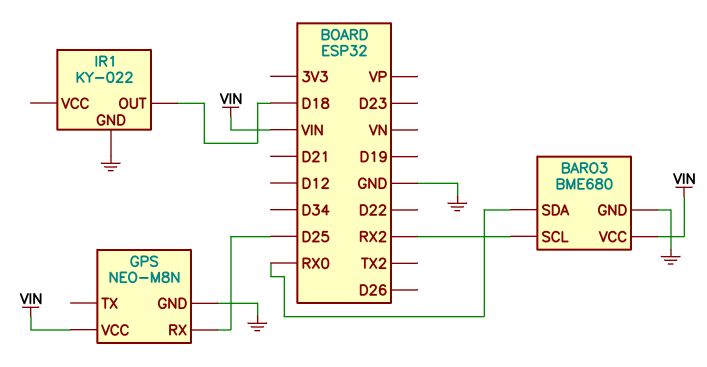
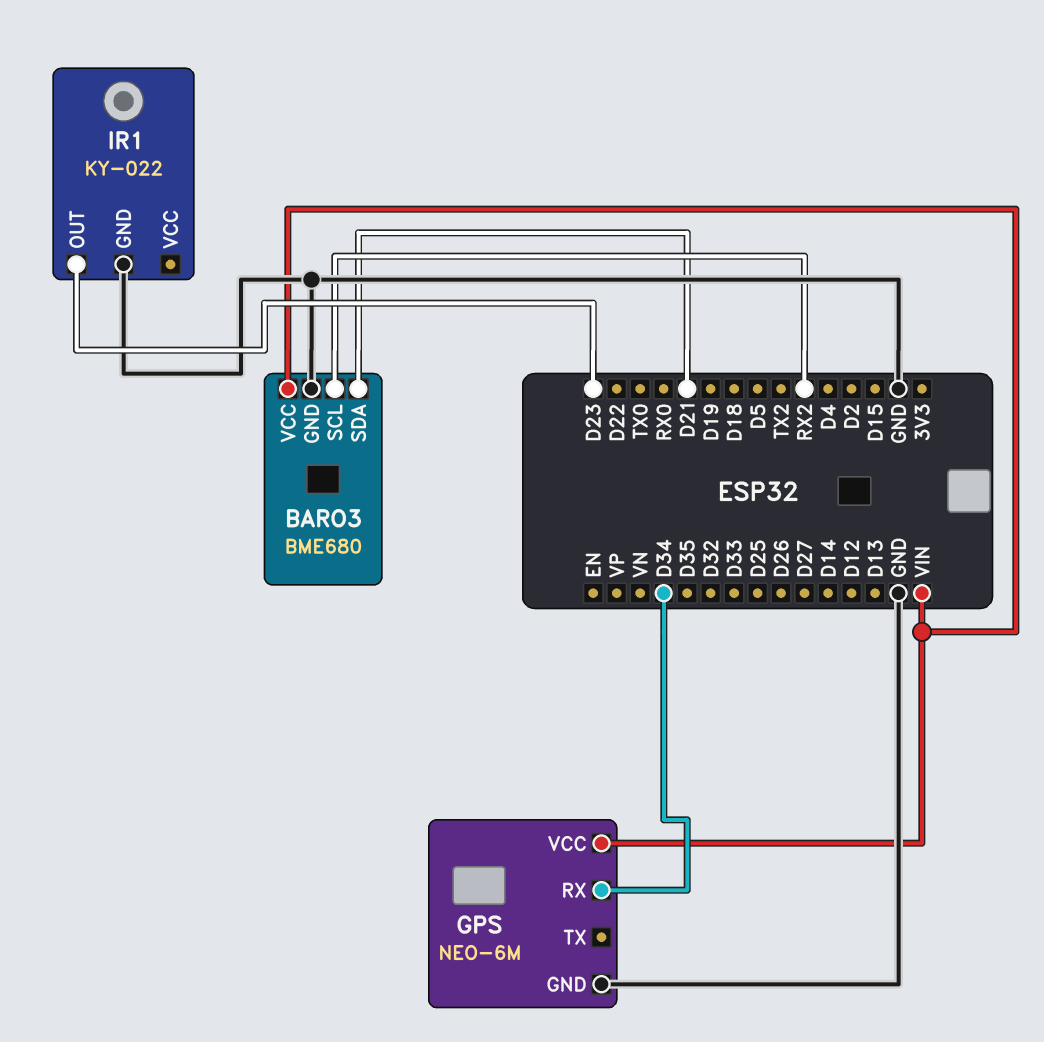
BARO3 pin SDA: RX0 -> D21
GPS: NEO-M8N -> NEO-6M
GPS pin RX: D25 -> D34
IR1 pin OUT: D18 -> D23

